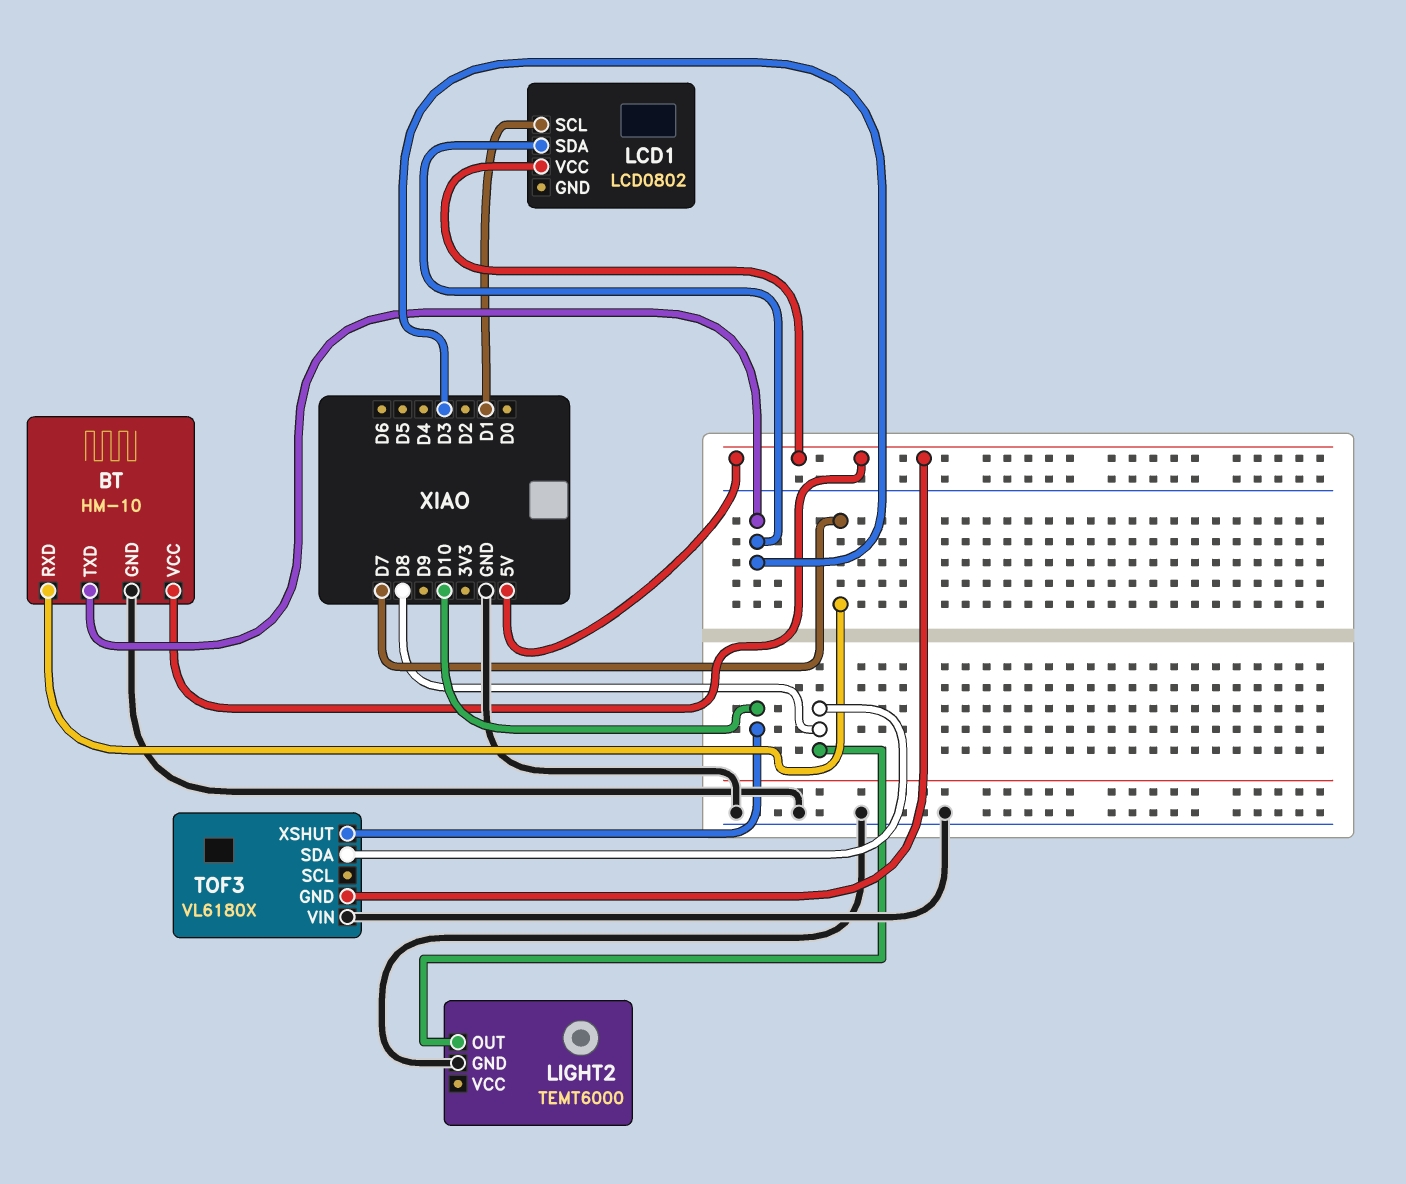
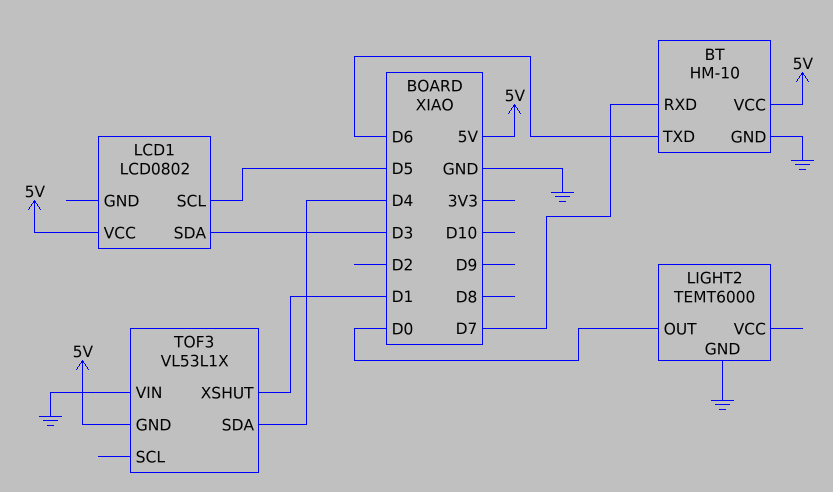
BT pin TXD: D3 -> D6
LCD1 pin SCL: D1 -> D5
LIGHT2 pin OUT: D8 -> D0
TOF3: VL6180X -> VL53L1X
TOF3 pin SDA: D8 -> D4
TOF3 pin XSHUT: D10 -> D1

